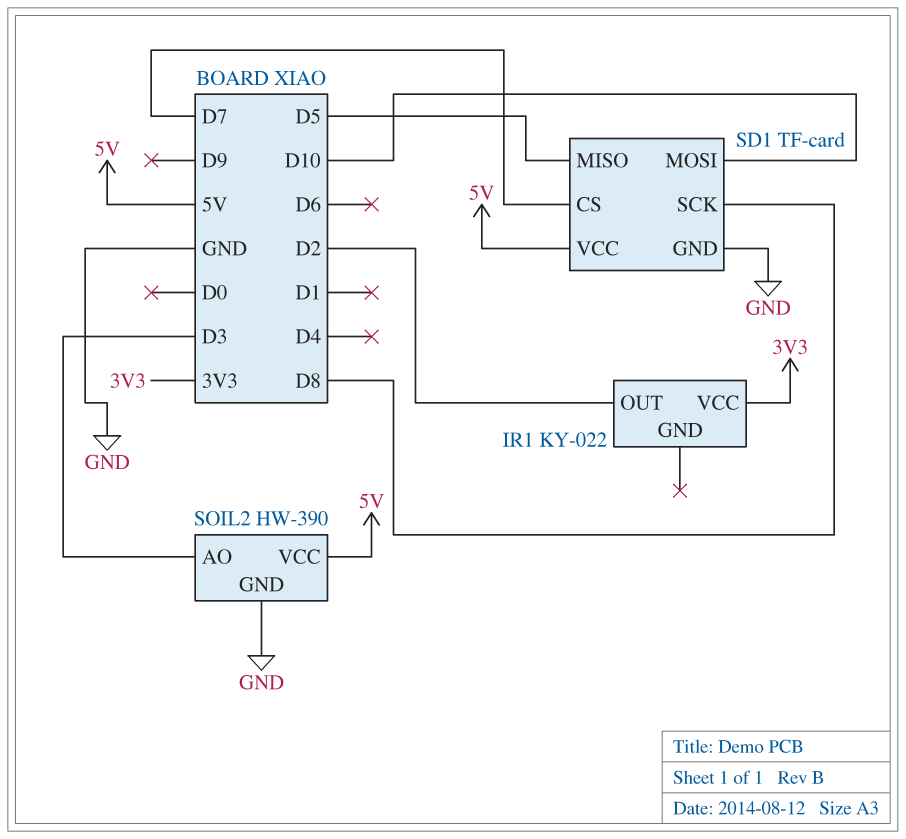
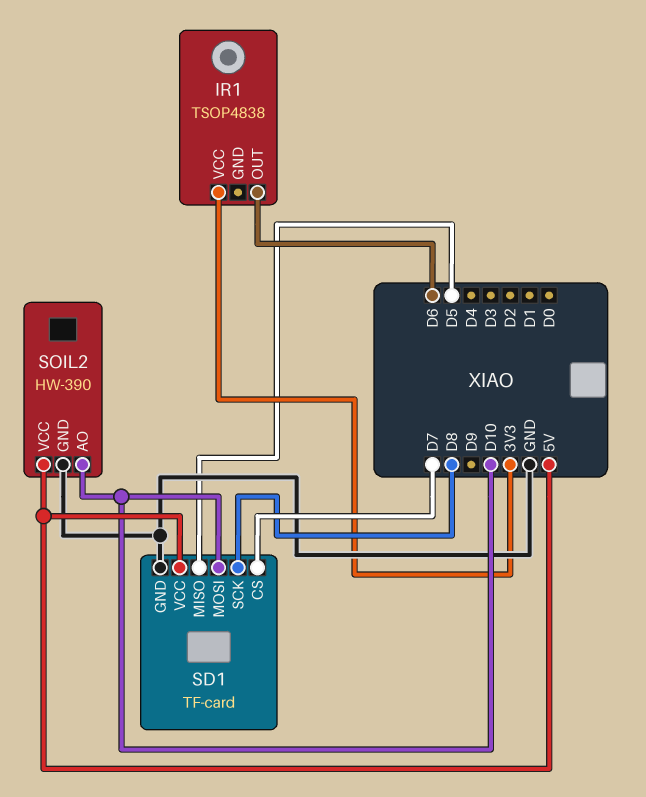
IR1: KY-022 -> TSOP4838
IR1 pin OUT: D2 -> D6
SOIL2 pin AO: D3 -> D10

